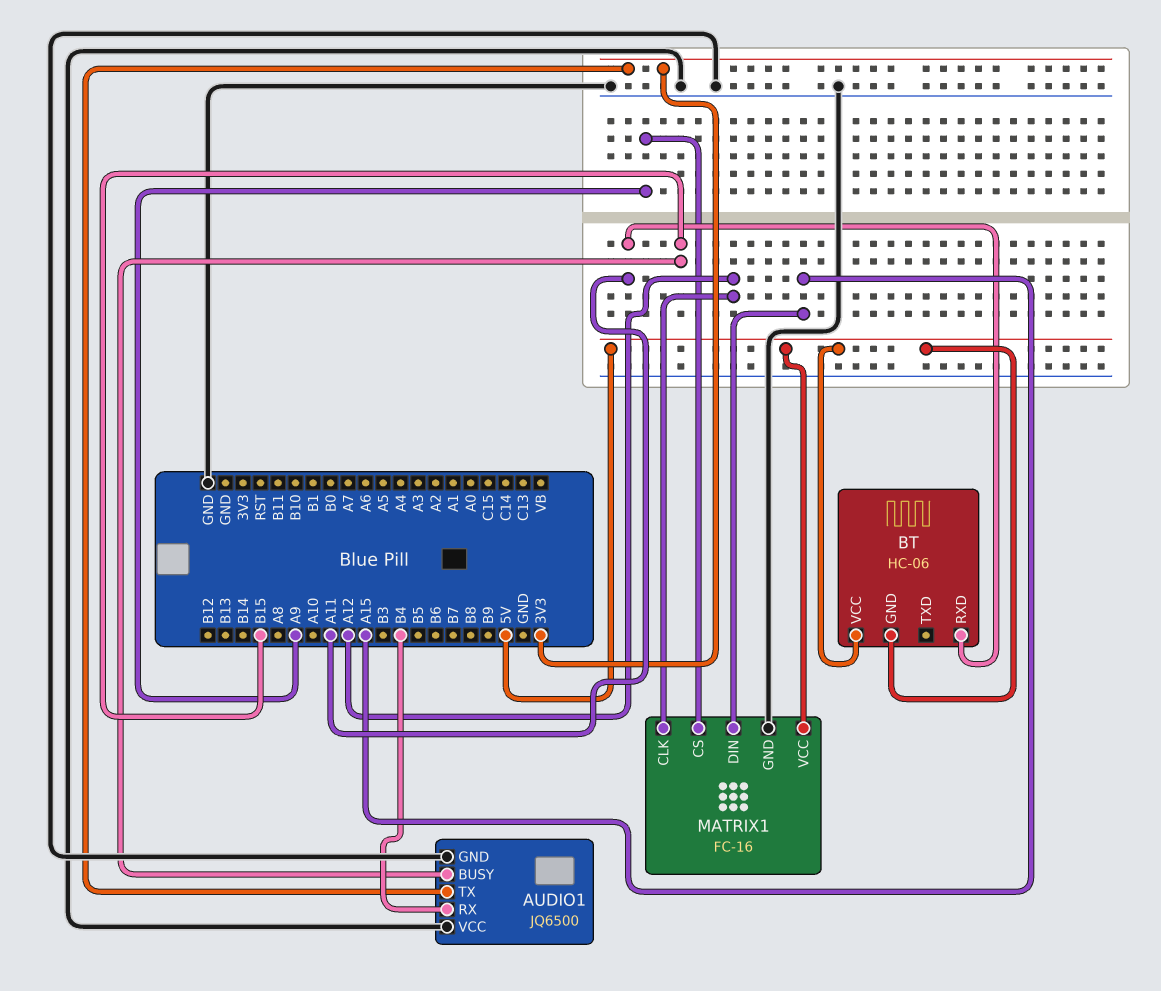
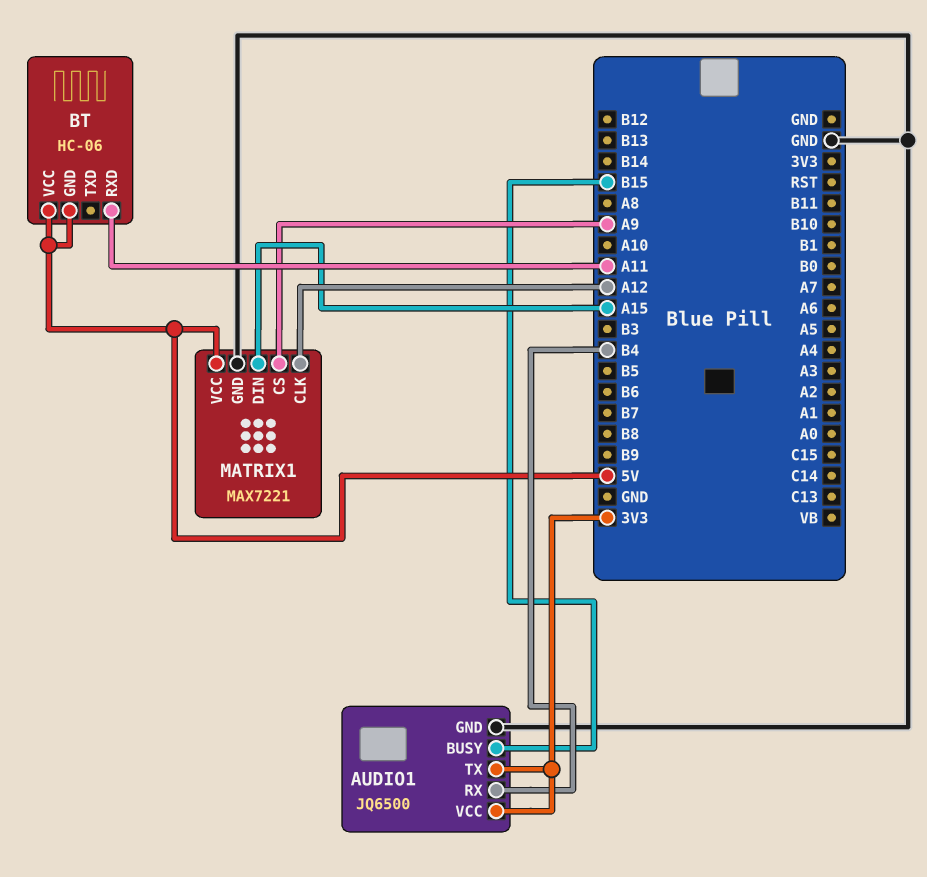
AUDIO1 pin VCC: GND -> 3V3
MATRIX1: FC-16 -> MAX7221

